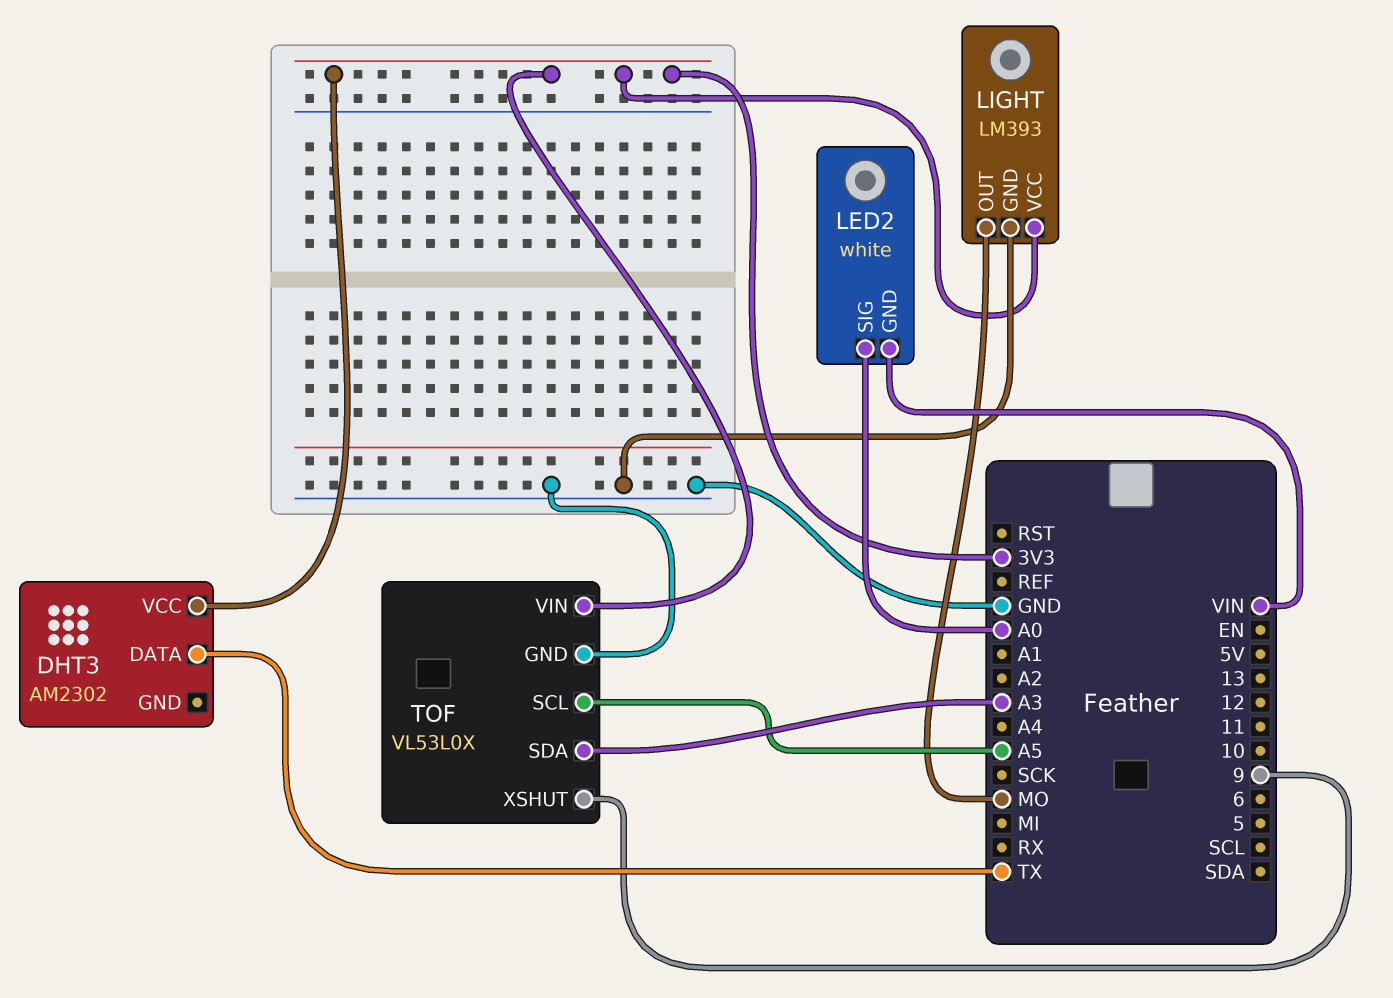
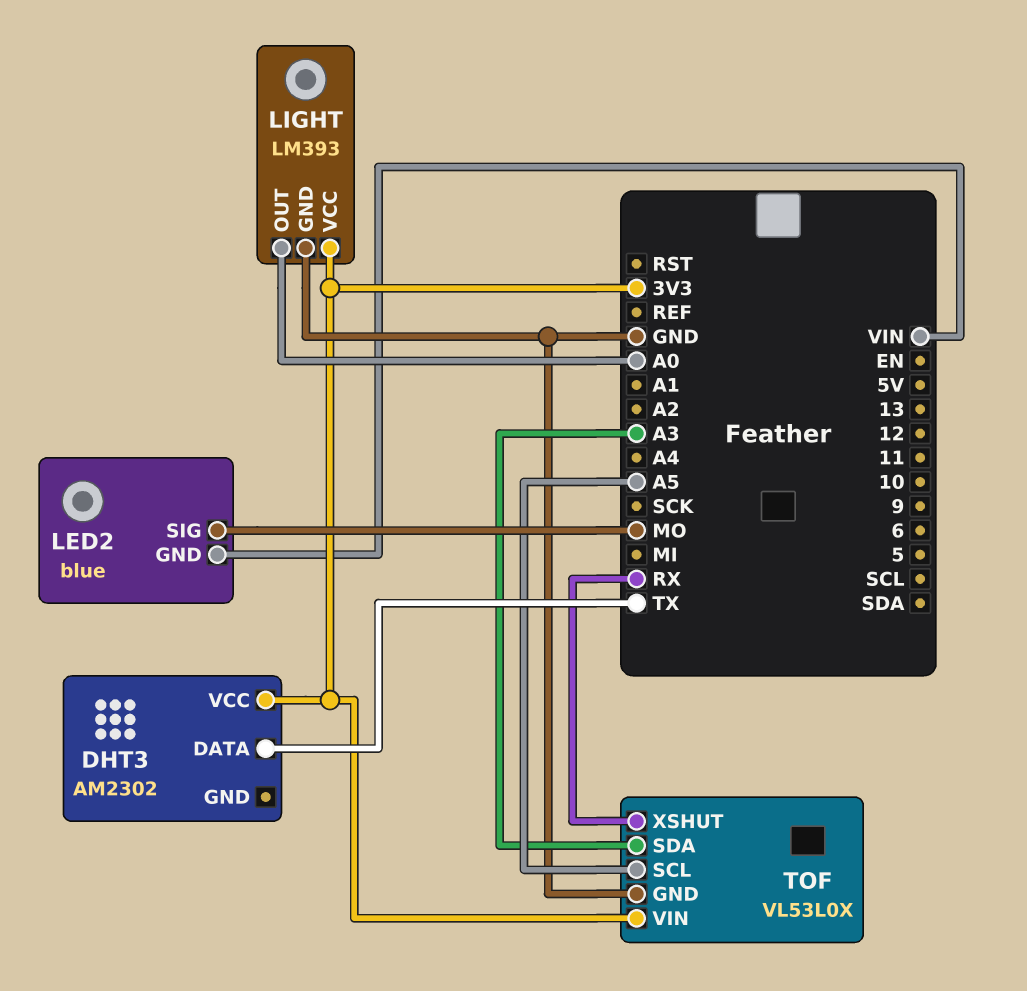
LED2: white -> blue
LED2 pin SIG: A0 -> MO
LIGHT pin OUT: MO -> A0
TOF pin XSHUT: 9 -> RX

